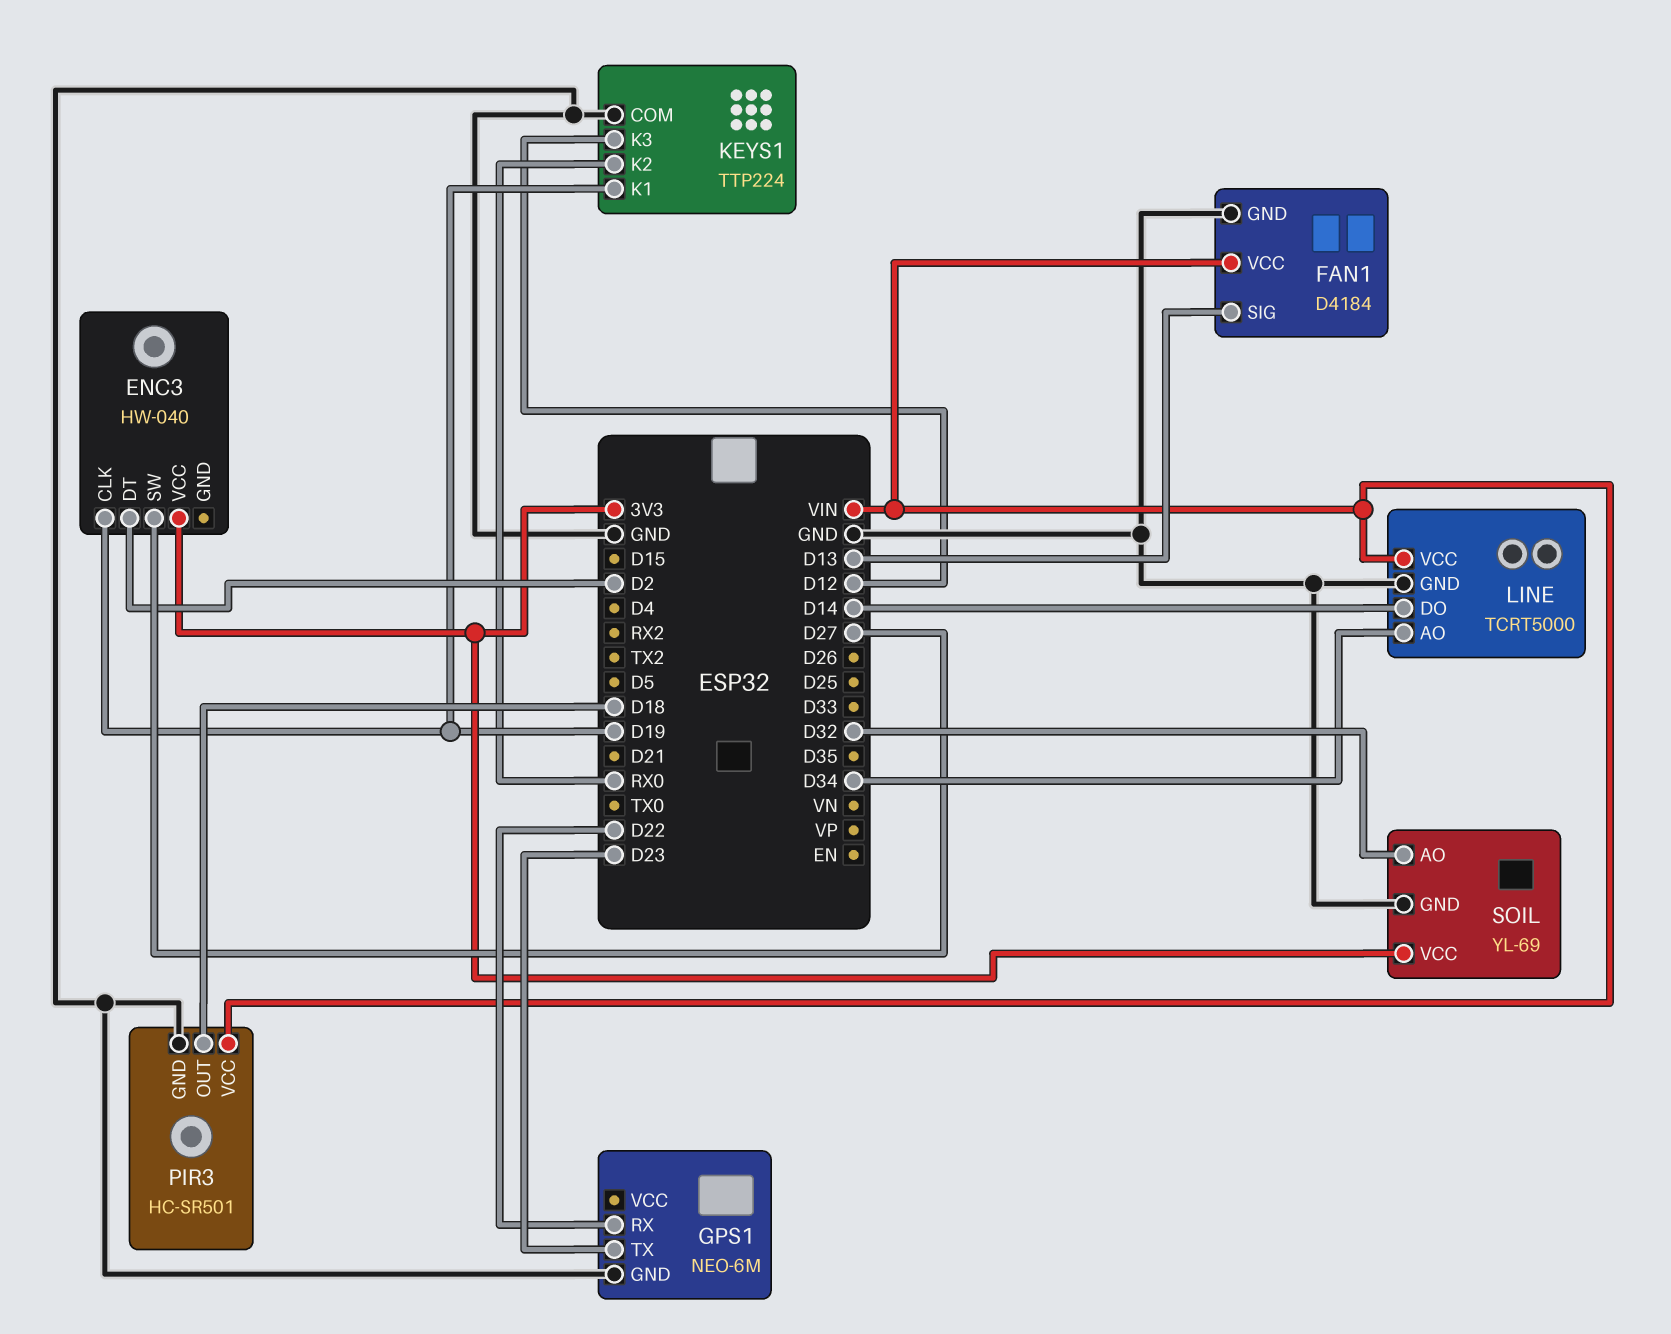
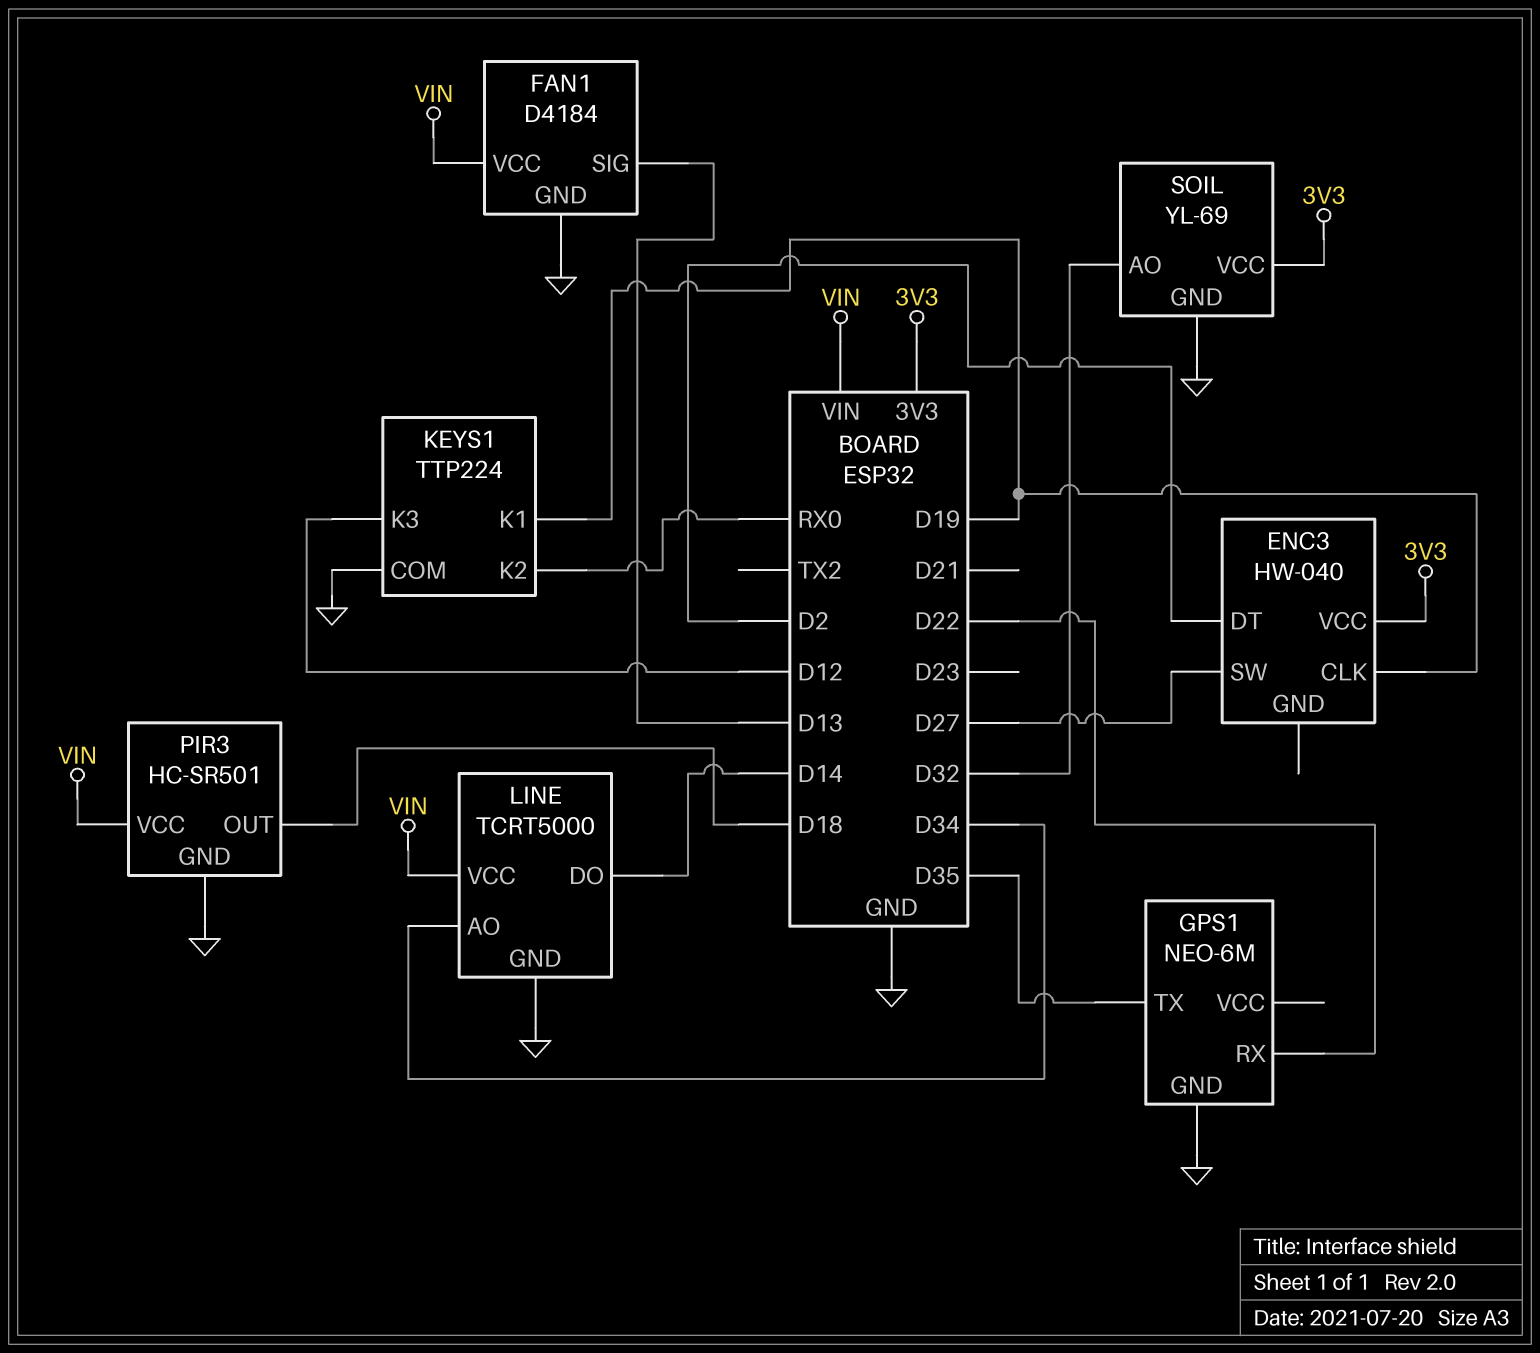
GPS1 pin TX: D23 -> D35

